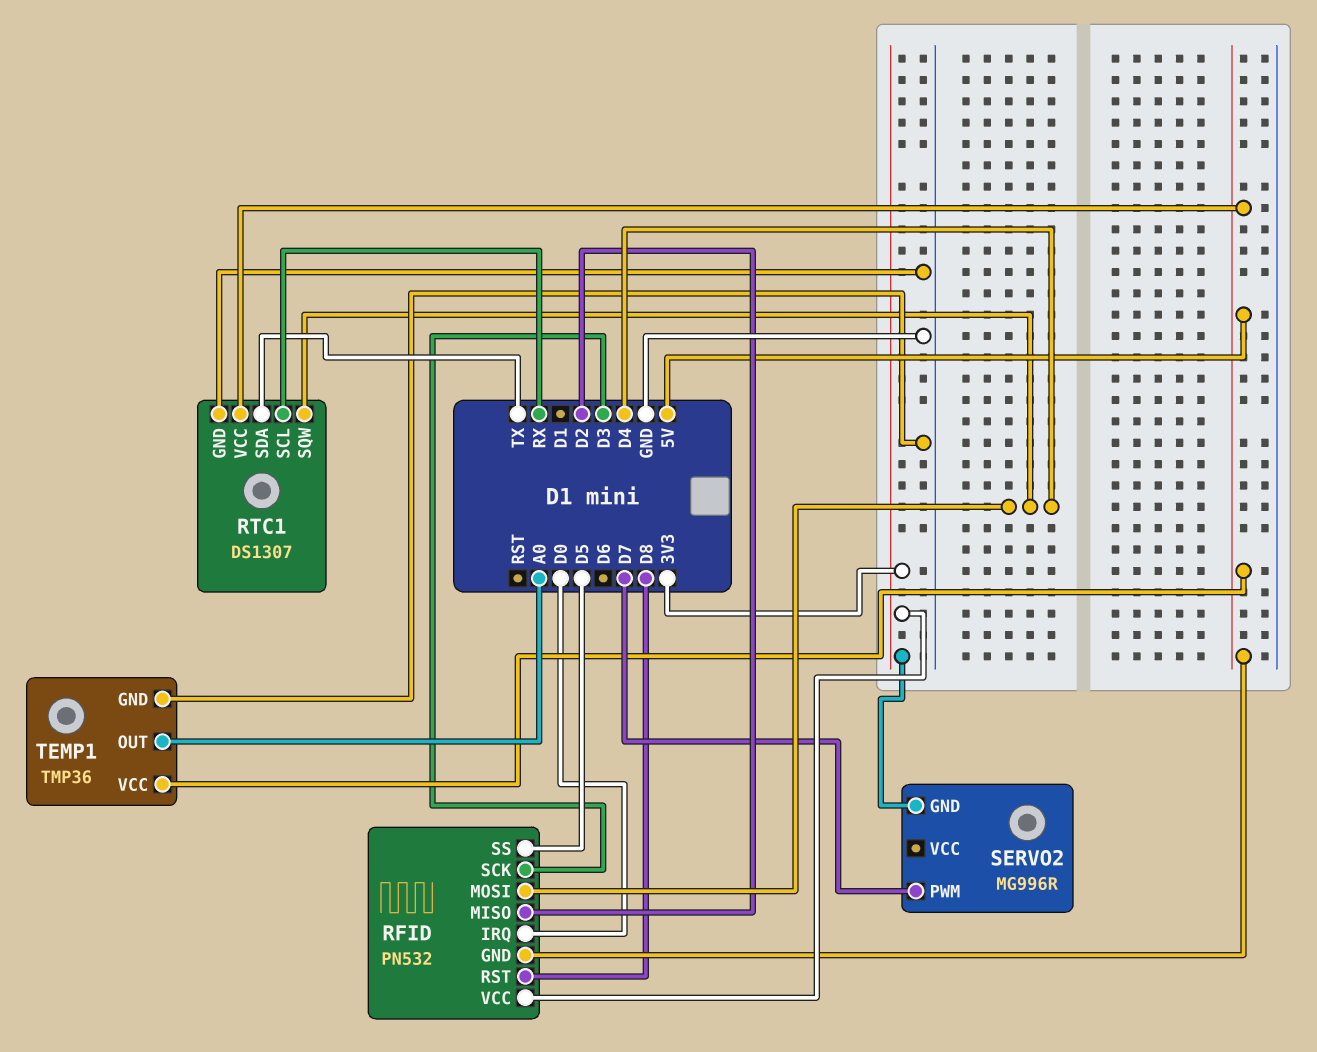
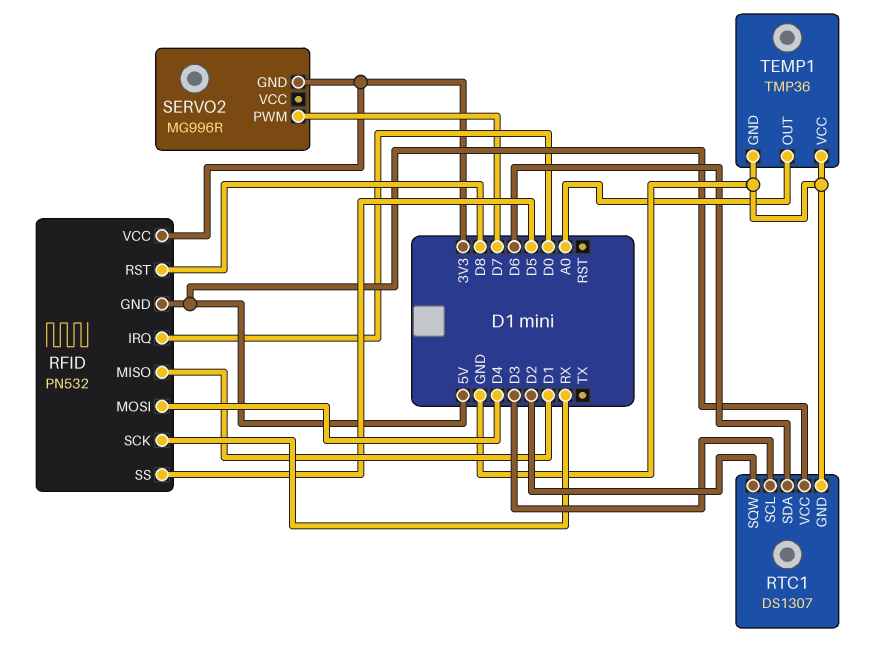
RFID pin MISO: D2 -> D1
RFID pin SCK: D3 -> RX
RTC1 pin SCL: RX -> D3
RTC1 pin SDA: TX -> D6
RTC1 pin SQW: D4 -> D2
TEMP1 pin VCC: 5V -> GND

